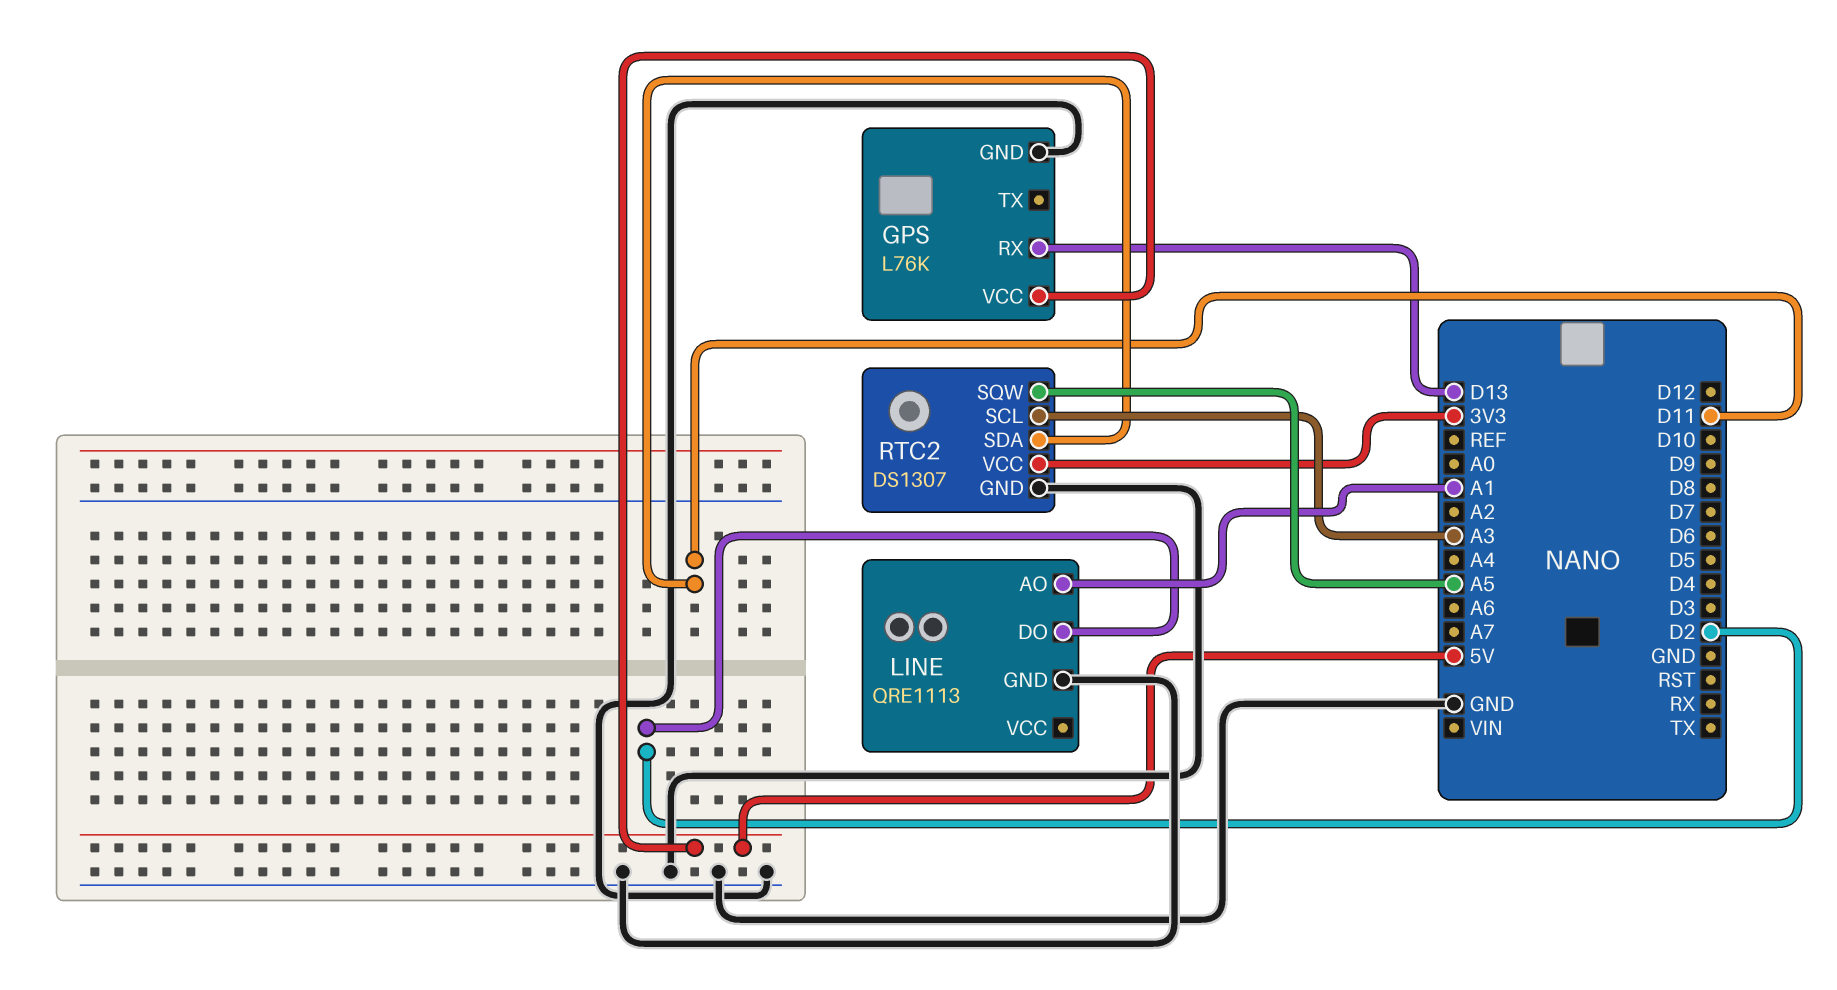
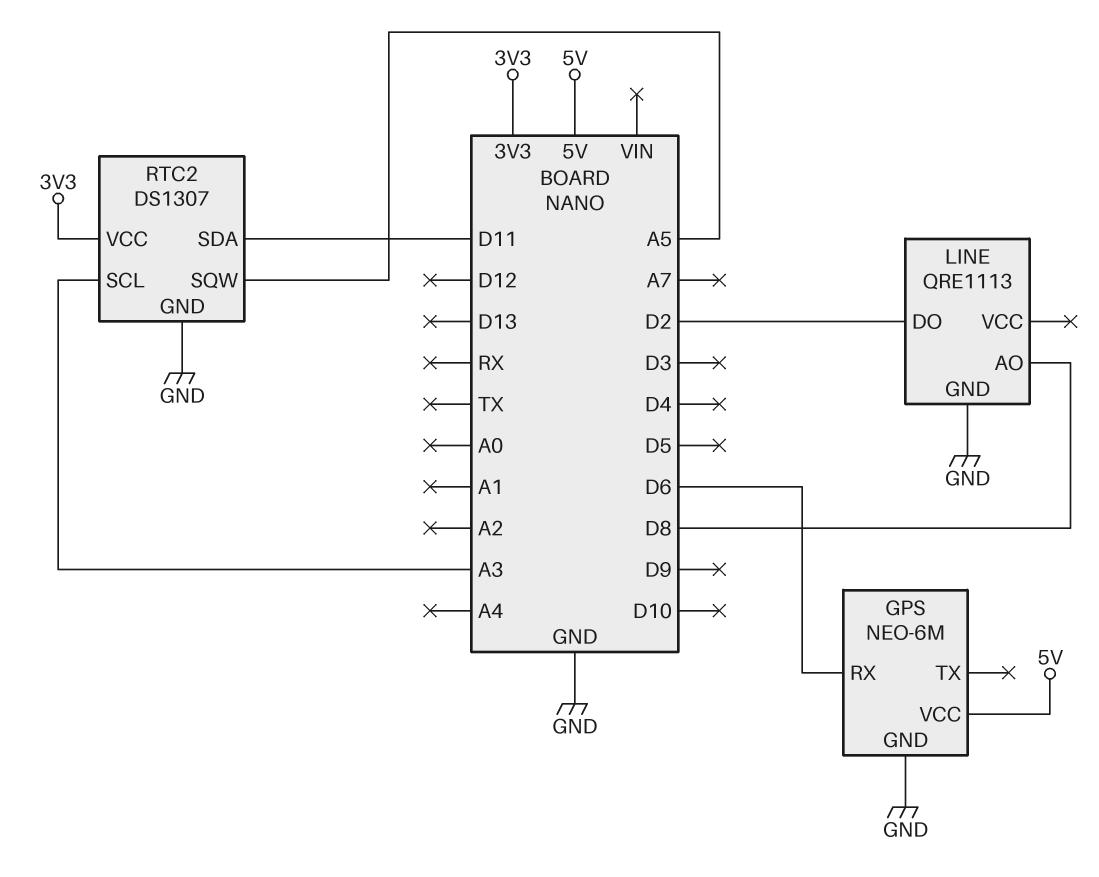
GPS: L76K -> NEO-6M
GPS pin RX: D13 -> D6
LINE pin AO: A1 -> D8

